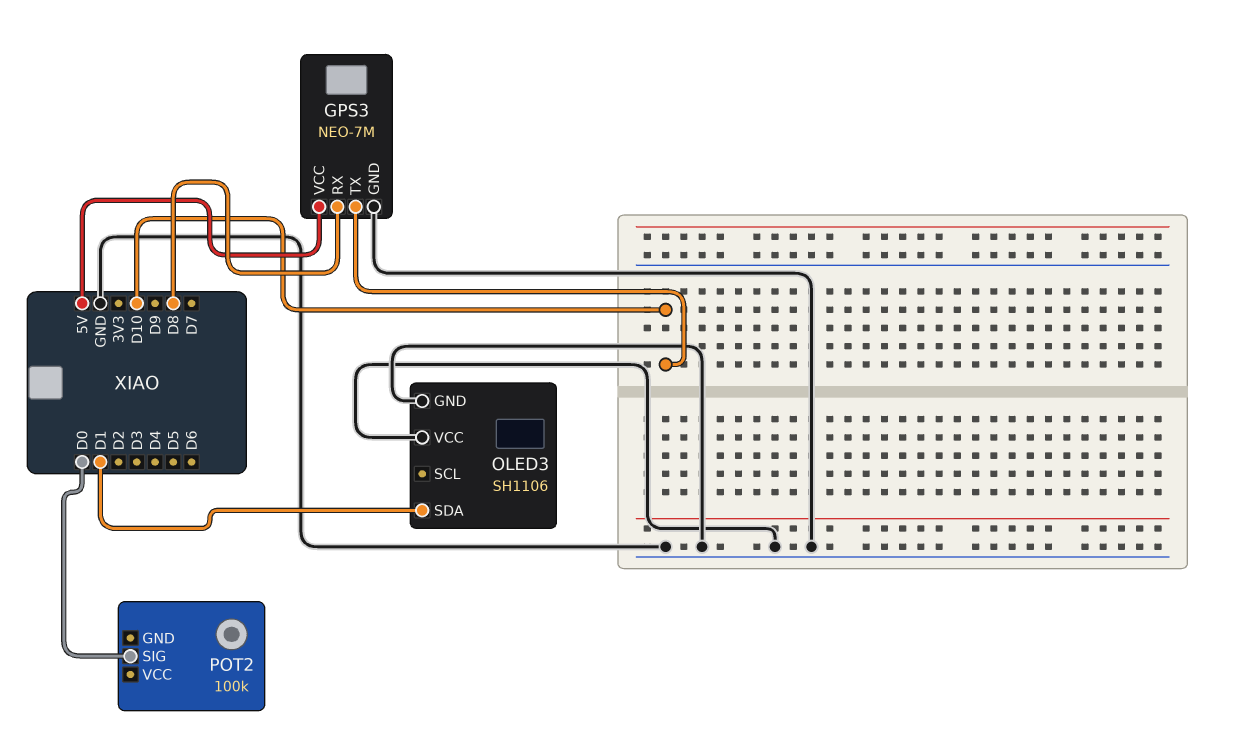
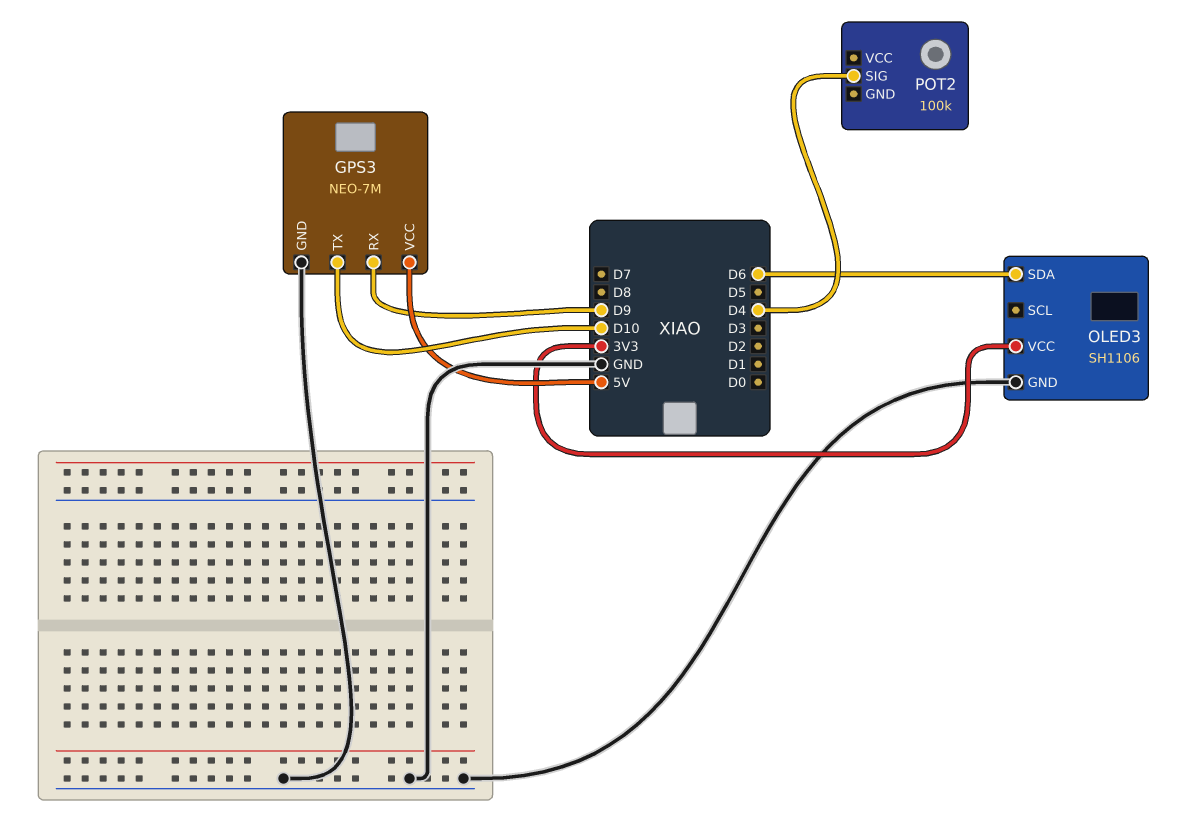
GPS3 pin RX: D8 -> D9
OLED3 pin SDA: D1 -> D6
OLED3 pin VCC: GND -> 3V3
POT2 pin SIG: D0 -> D4

